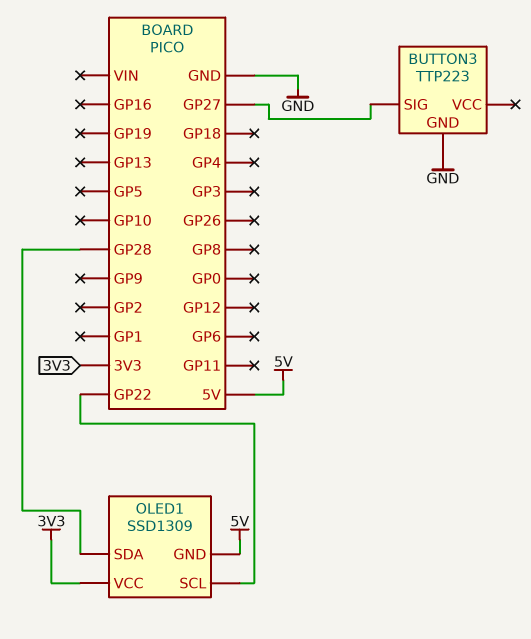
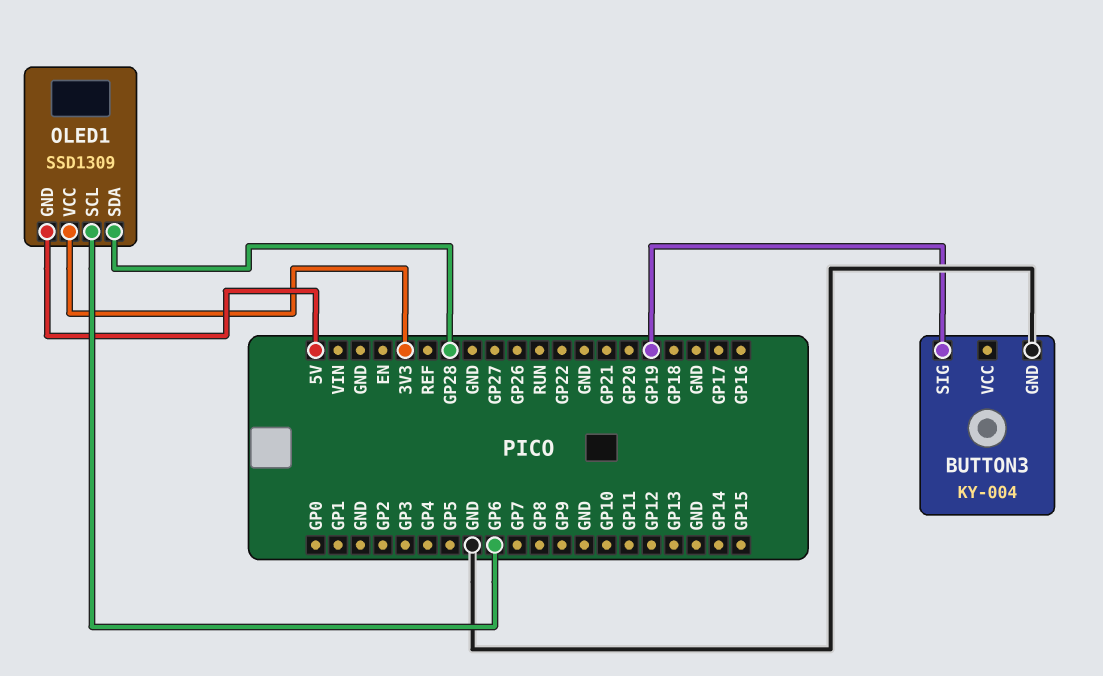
BUTTON3: TTP223 -> KY-004
BUTTON3 pin SIG: GP27 -> GP19
OLED1 pin SCL: GP22 -> GP6

